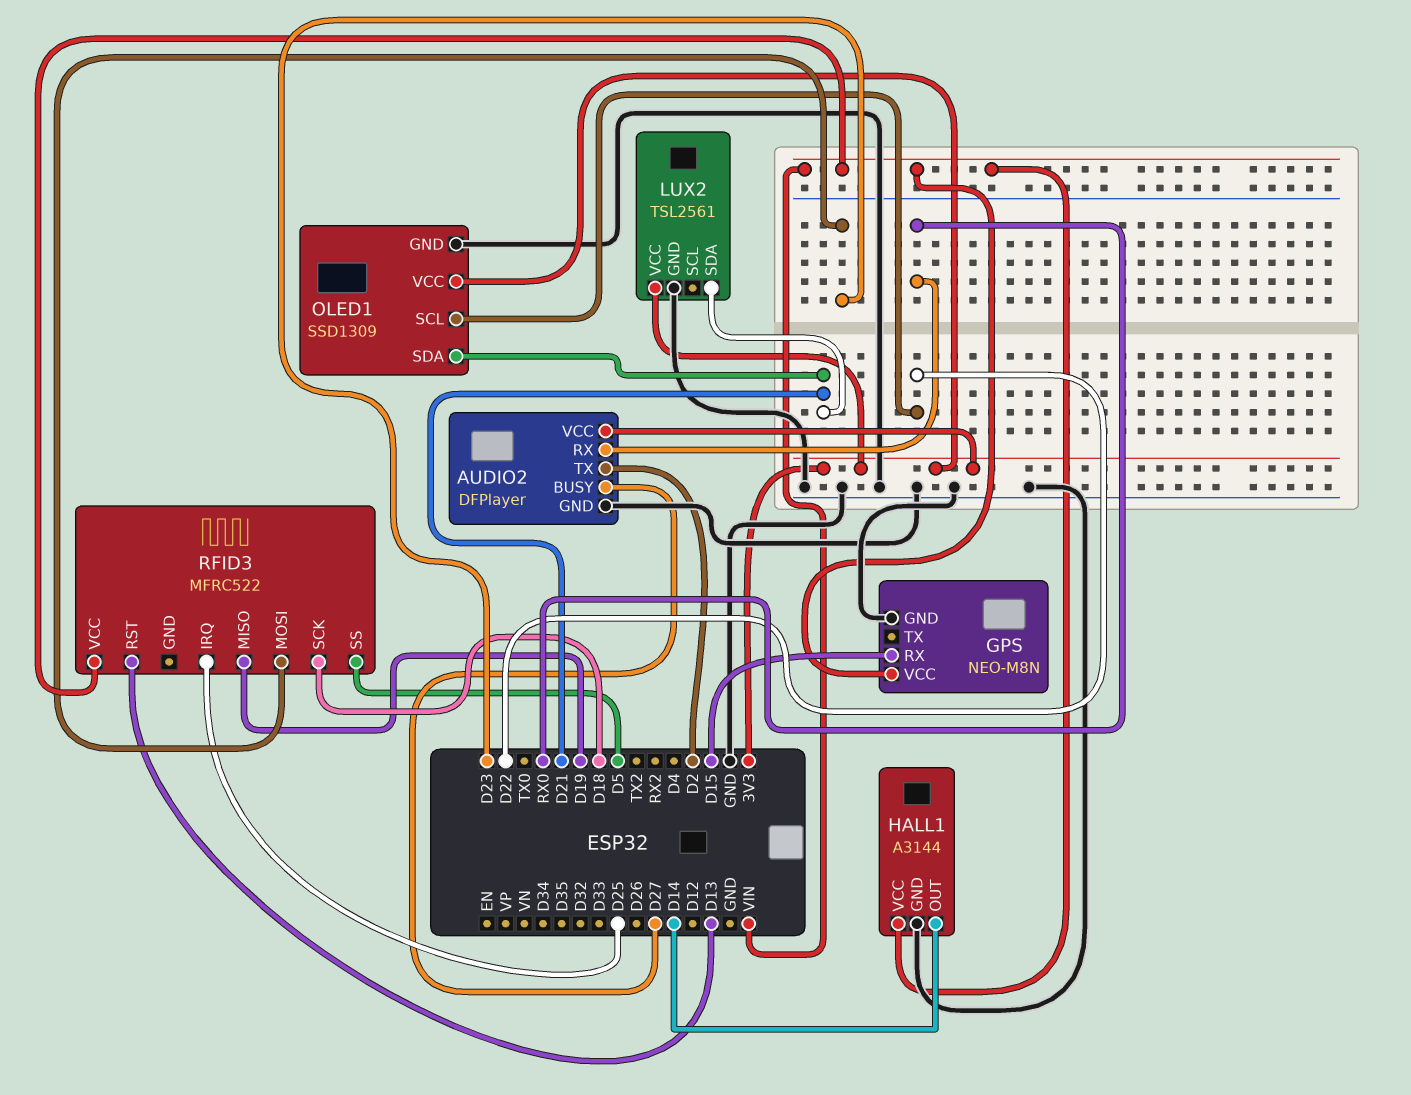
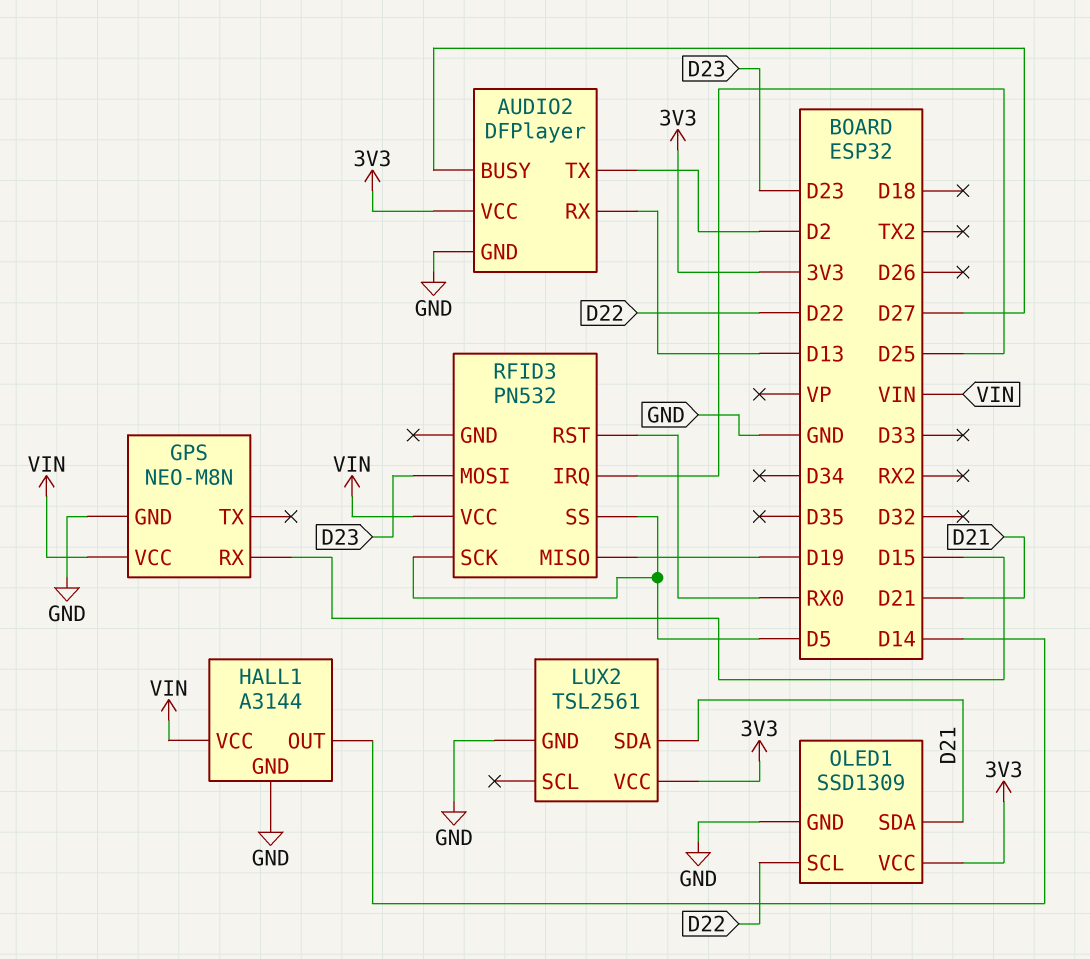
AUDIO2 pin RX: RX0 -> D13
RFID3: MFRC522 -> PN532
RFID3 pin RST: D13 -> RX0
RFID3 pin SCK: D18 -> D5

